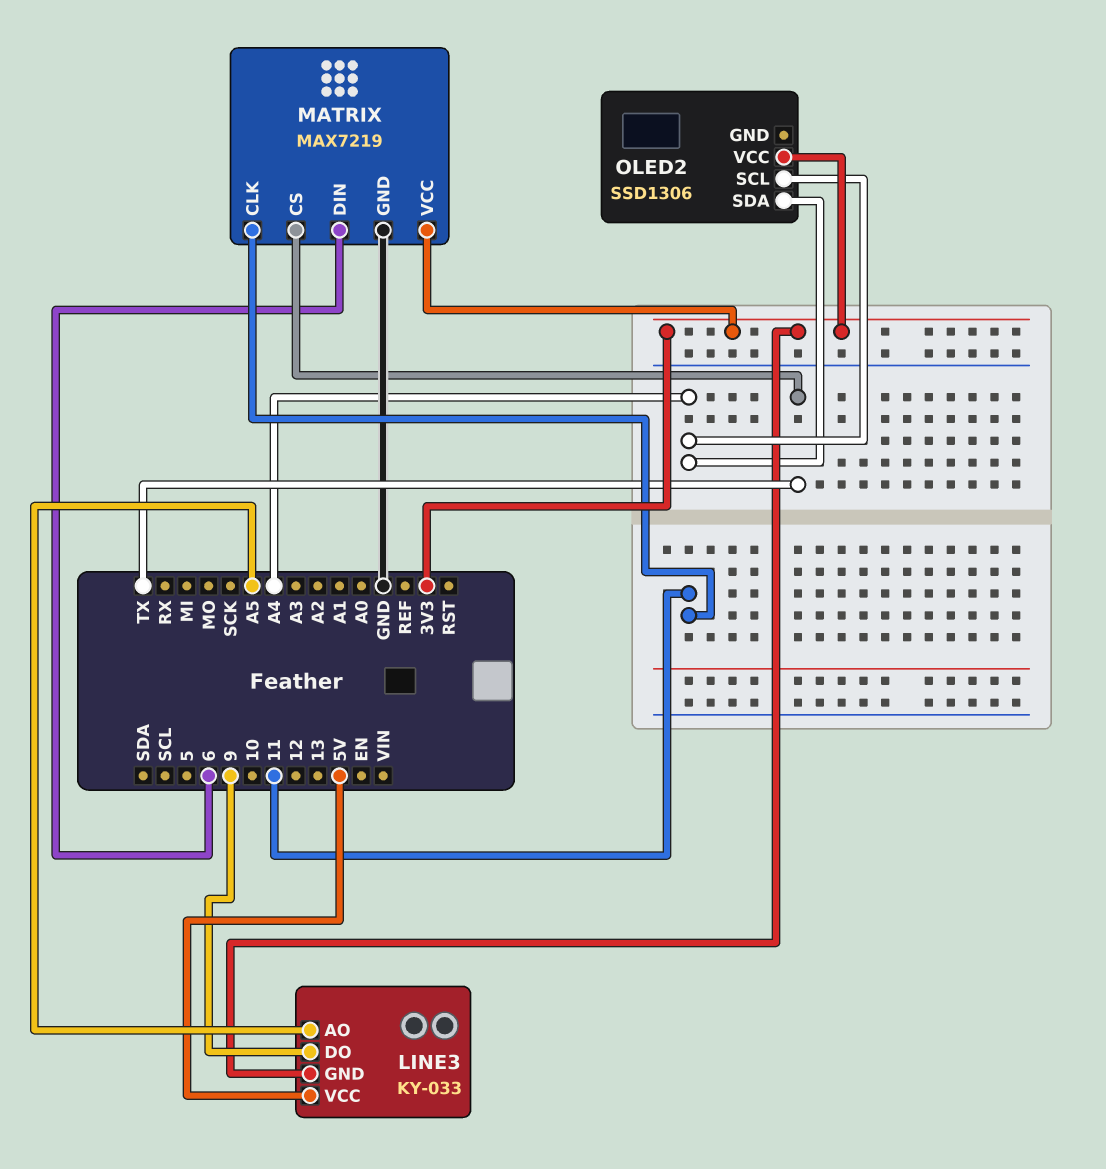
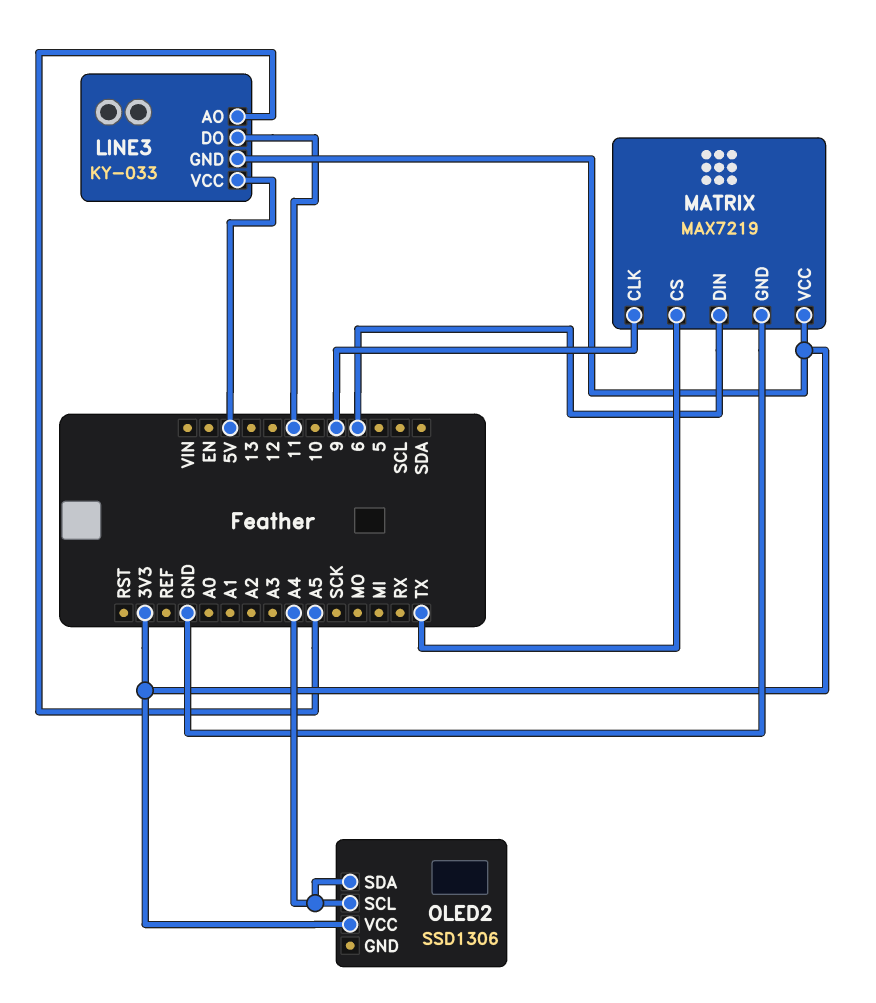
LINE3 pin DO: 9 -> 11
MATRIX pin CLK: 11 -> 9

